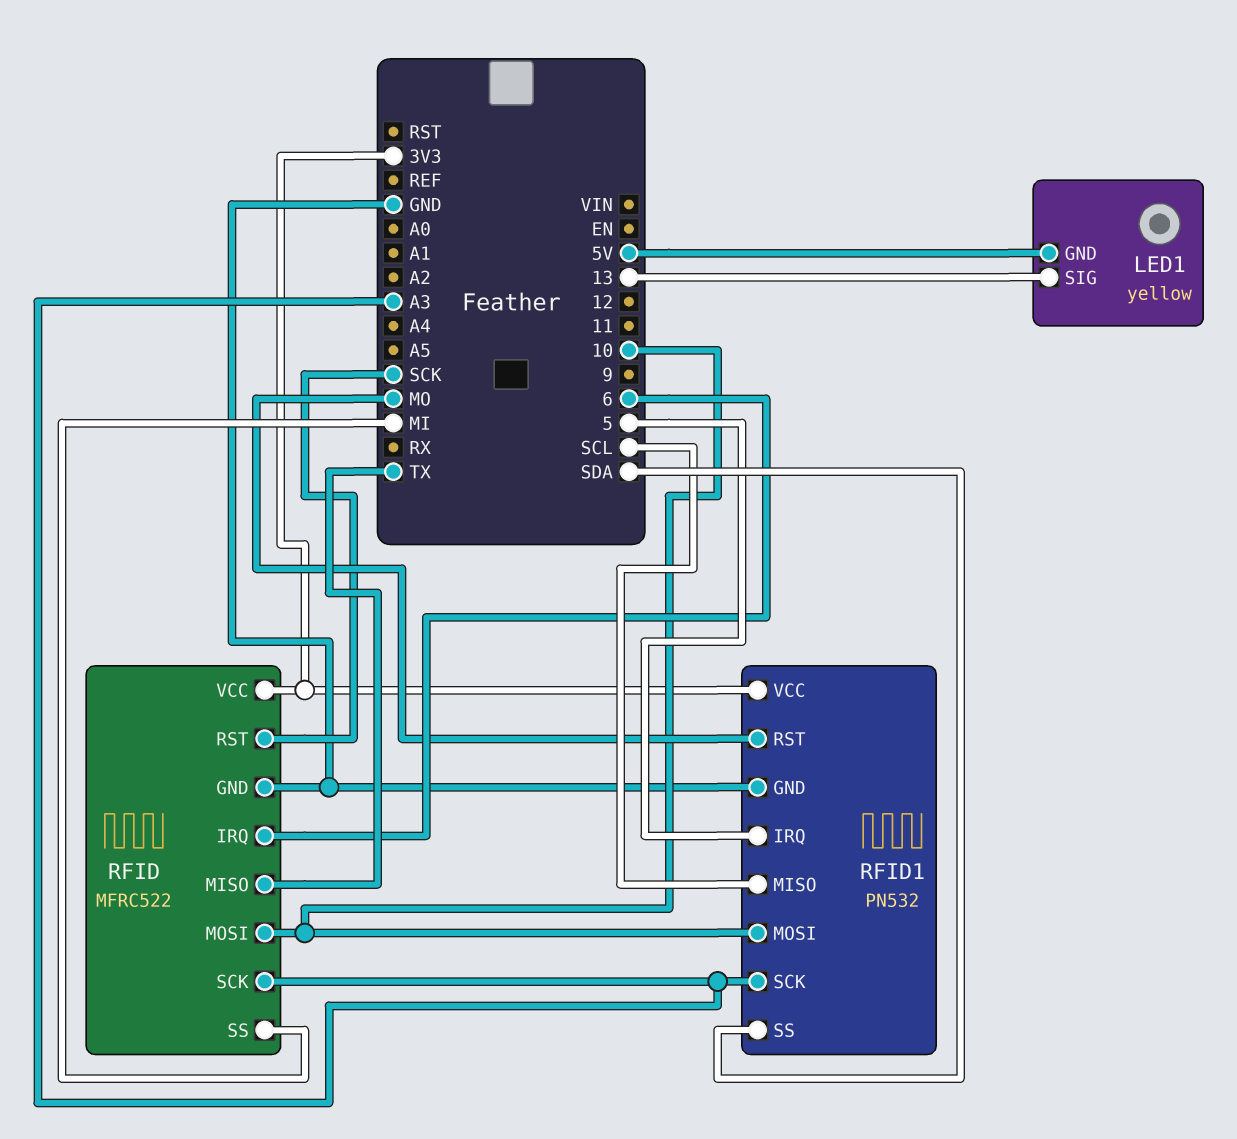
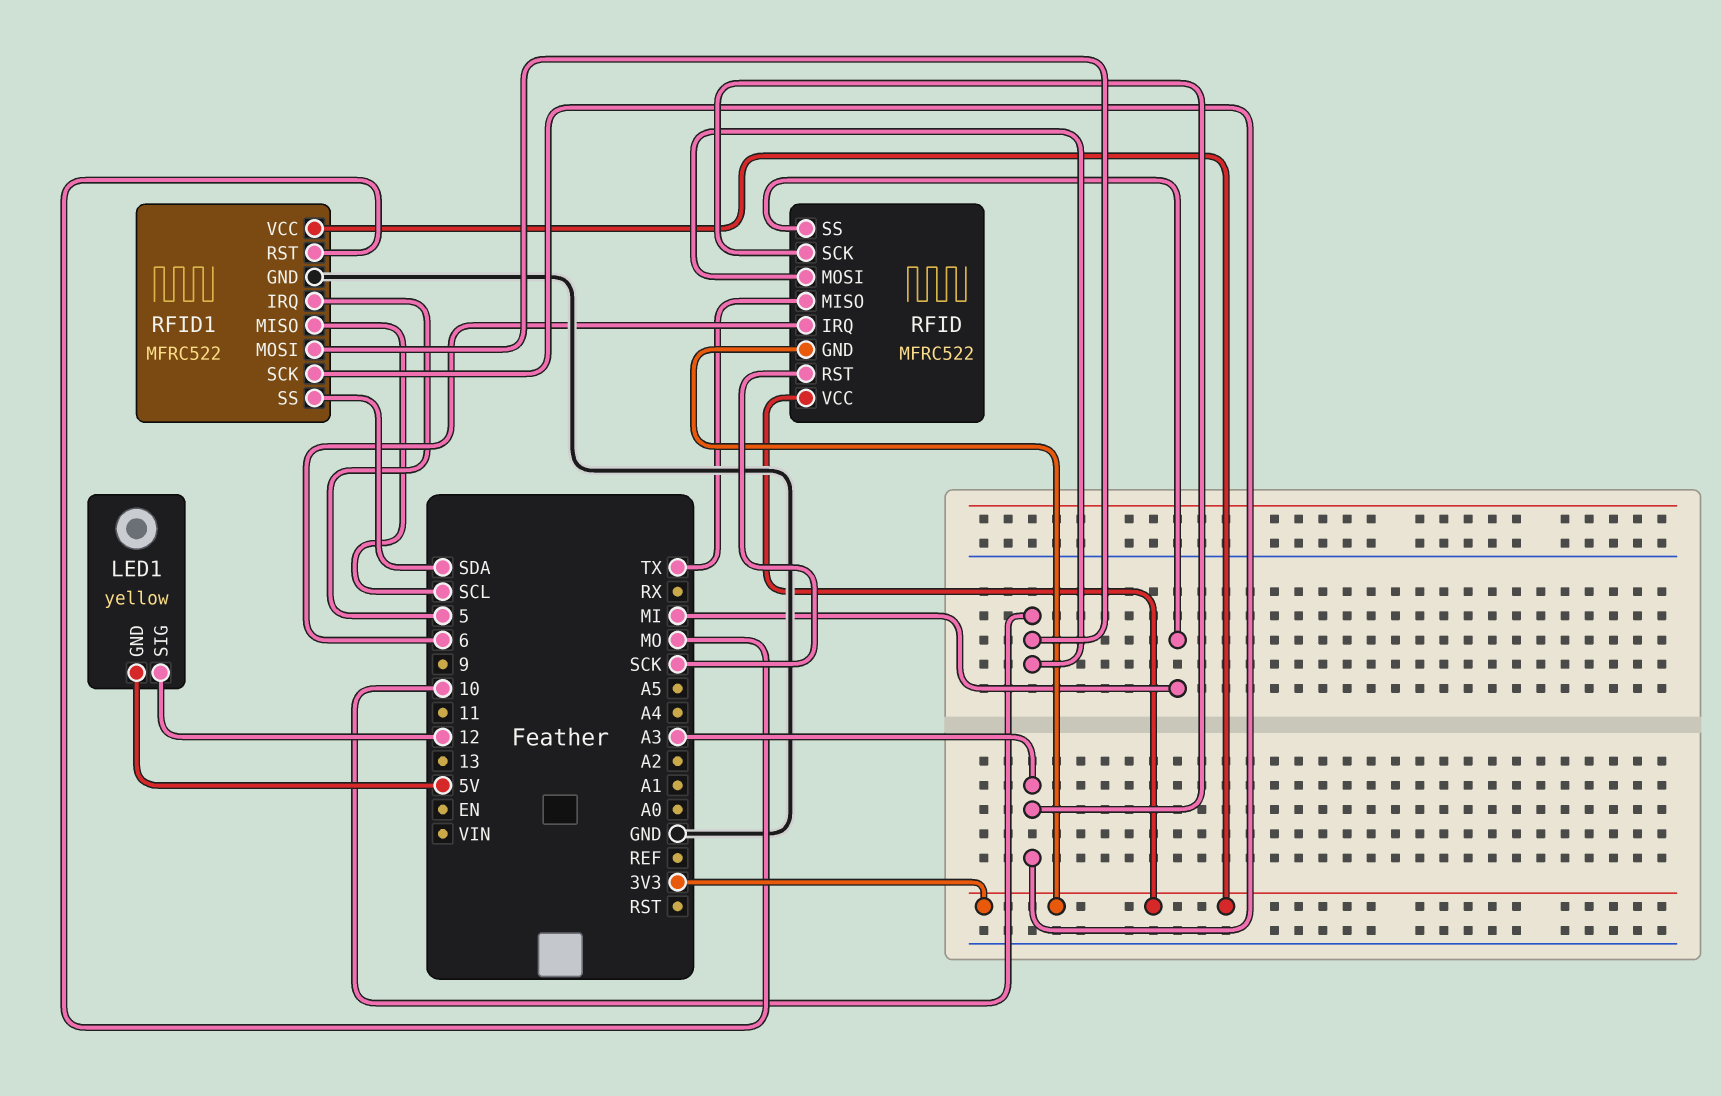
LED1 pin SIG: 13 -> 12
RFID pin GND: GND -> 3V3
RFID1: PN532 -> MFRC522

